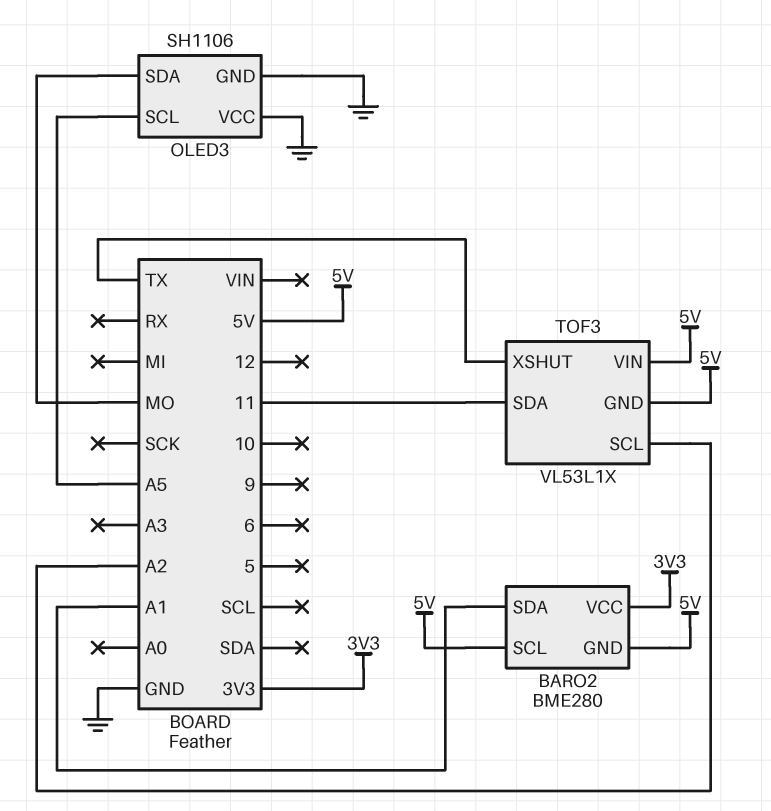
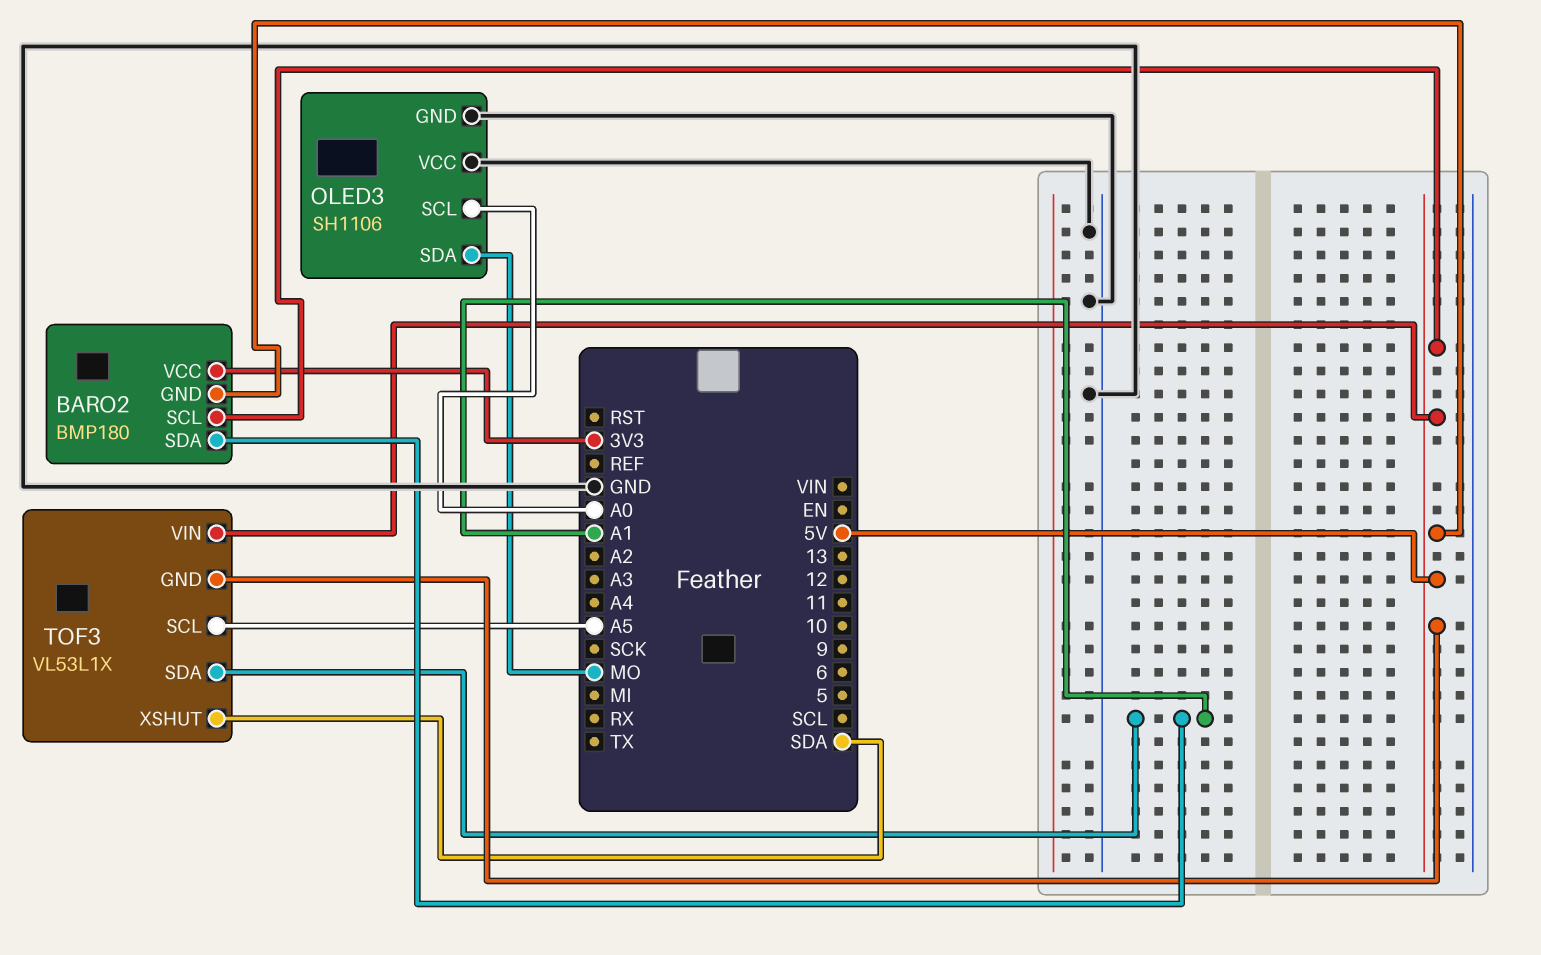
BARO2: BME280 -> BMP180
OLED3 pin SCL: A5 -> A0
TOF3 pin SCL: A2 -> A5
TOF3 pin SDA: 11 -> A1
TOF3 pin XSHUT: TX -> SDA

